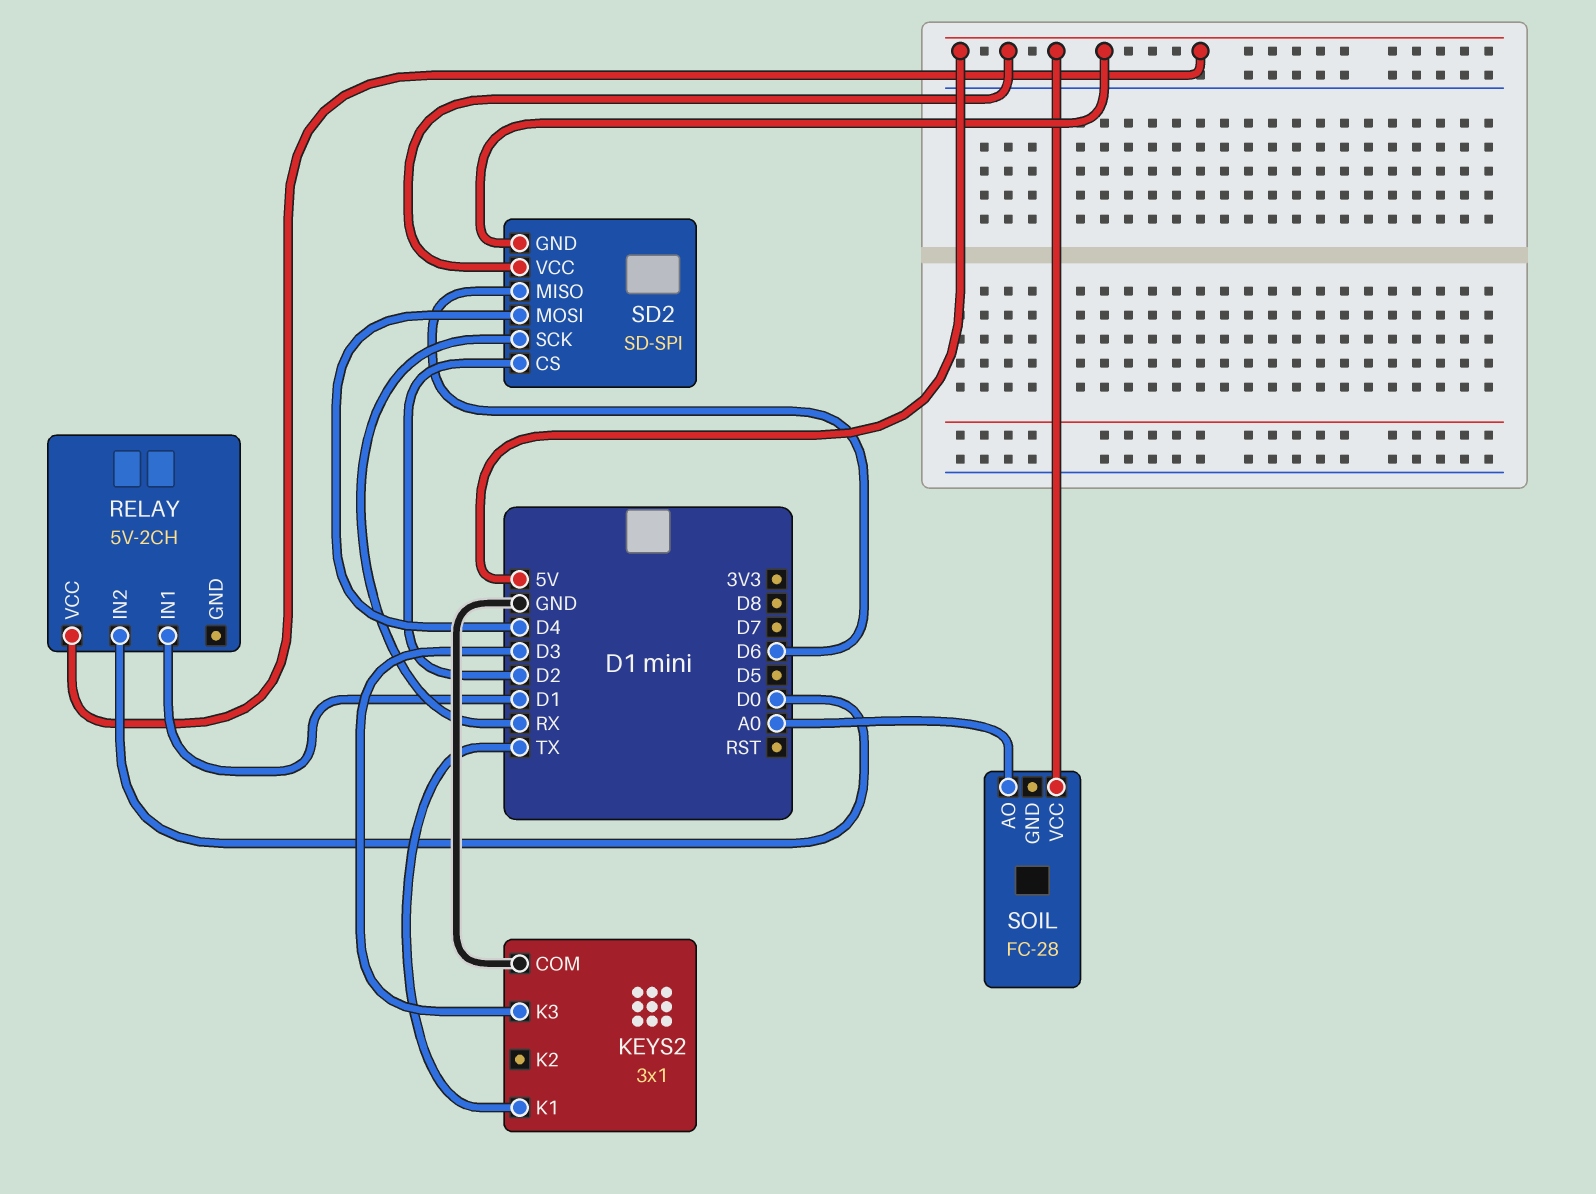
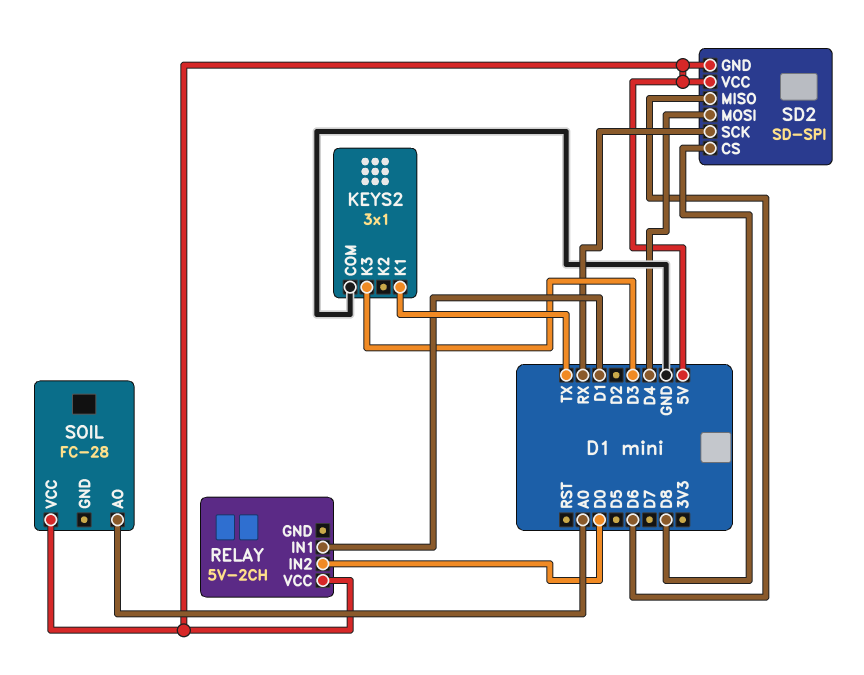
SD2 pin CS: D2 -> D8

